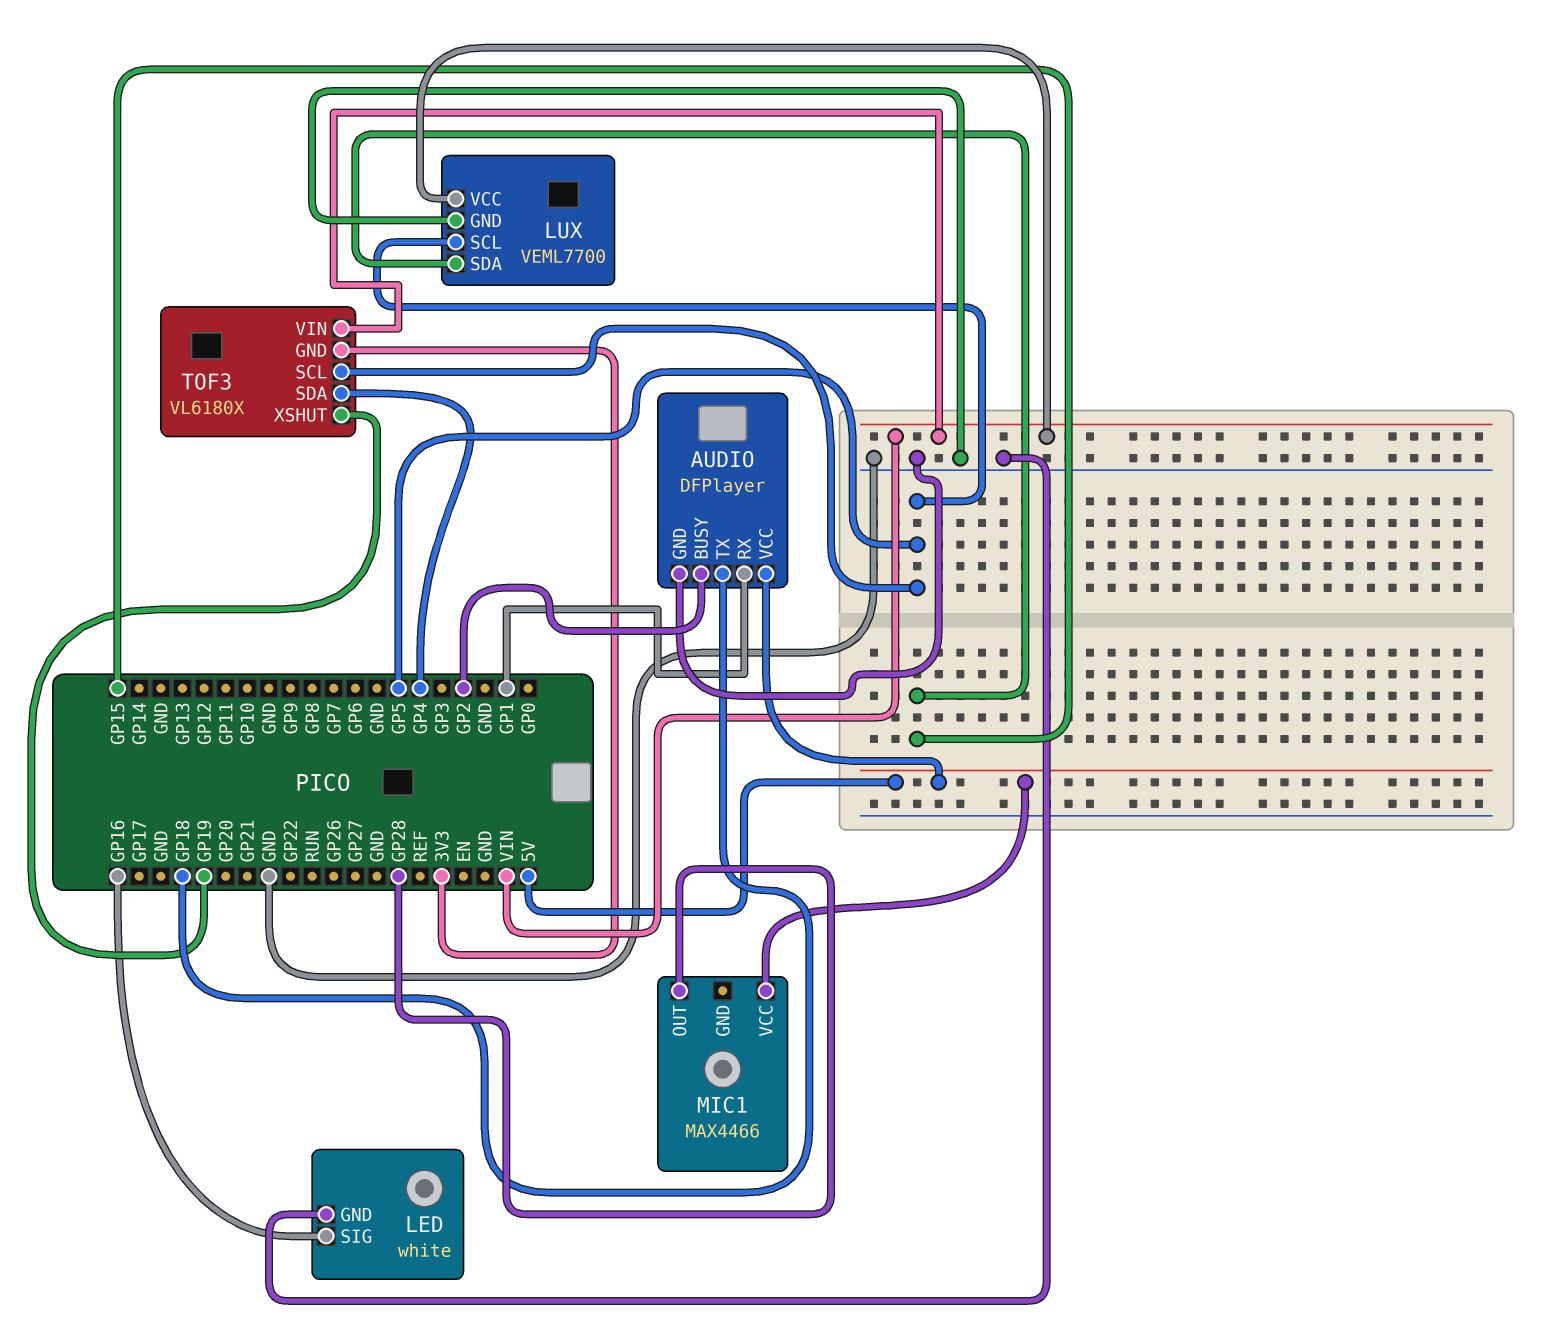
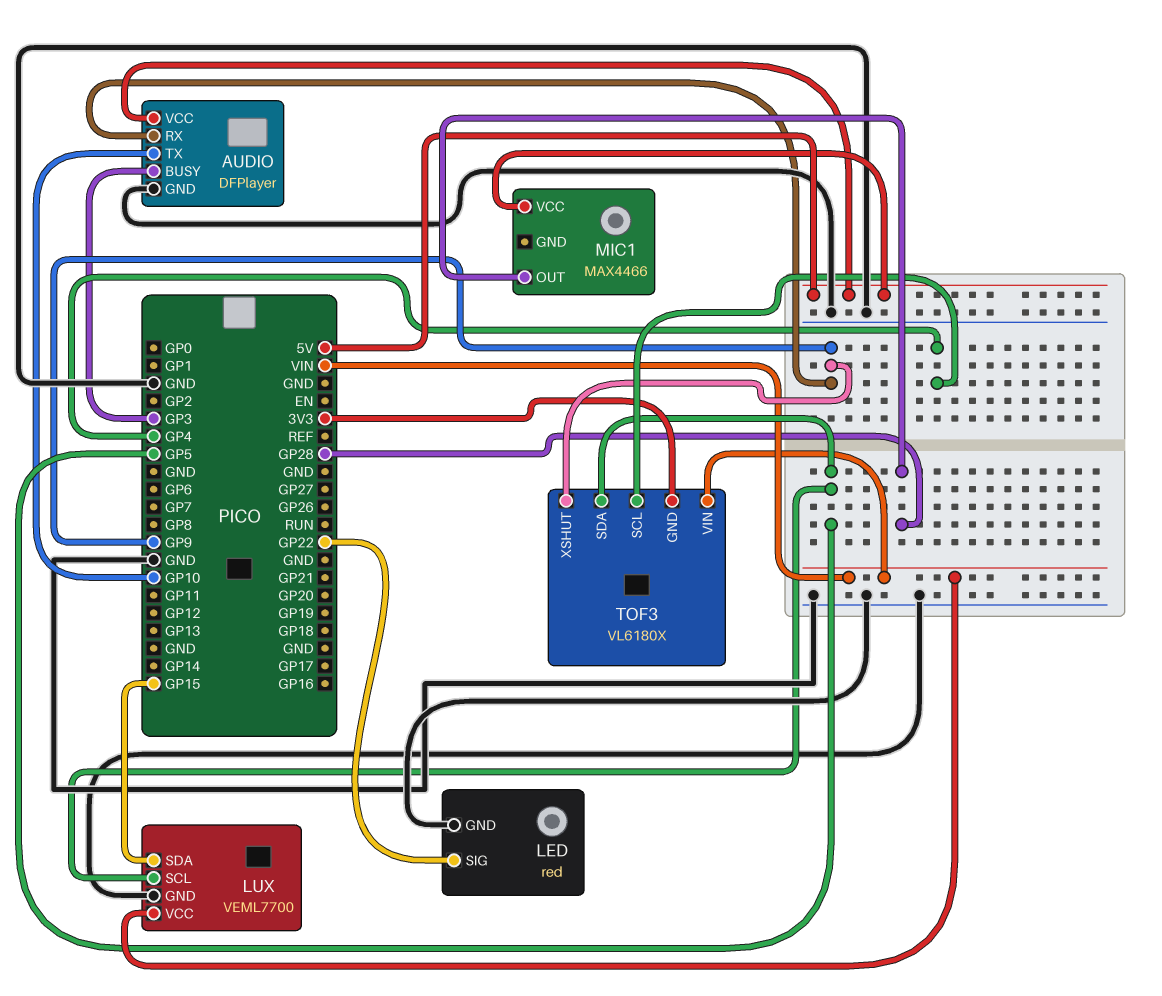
AUDIO pin BUSY: GP2 -> GP3
AUDIO pin RX: GP1 -> GP9
AUDIO pin TX: GP18 -> GP10
LED: white -> red
LED pin SIG: GP16 -> GP22
TOF3 pin SCL: GP5 -> GP4
TOF3 pin SDA: GP4 -> GP5
TOF3 pin XSHUT: GP19 -> GP9

